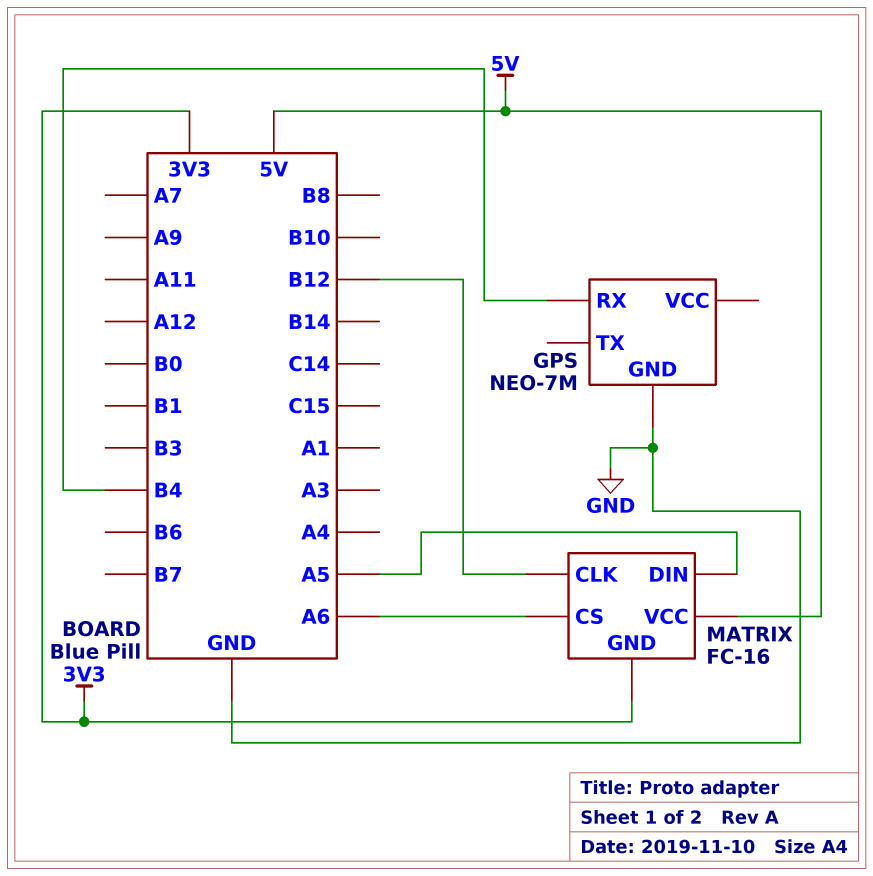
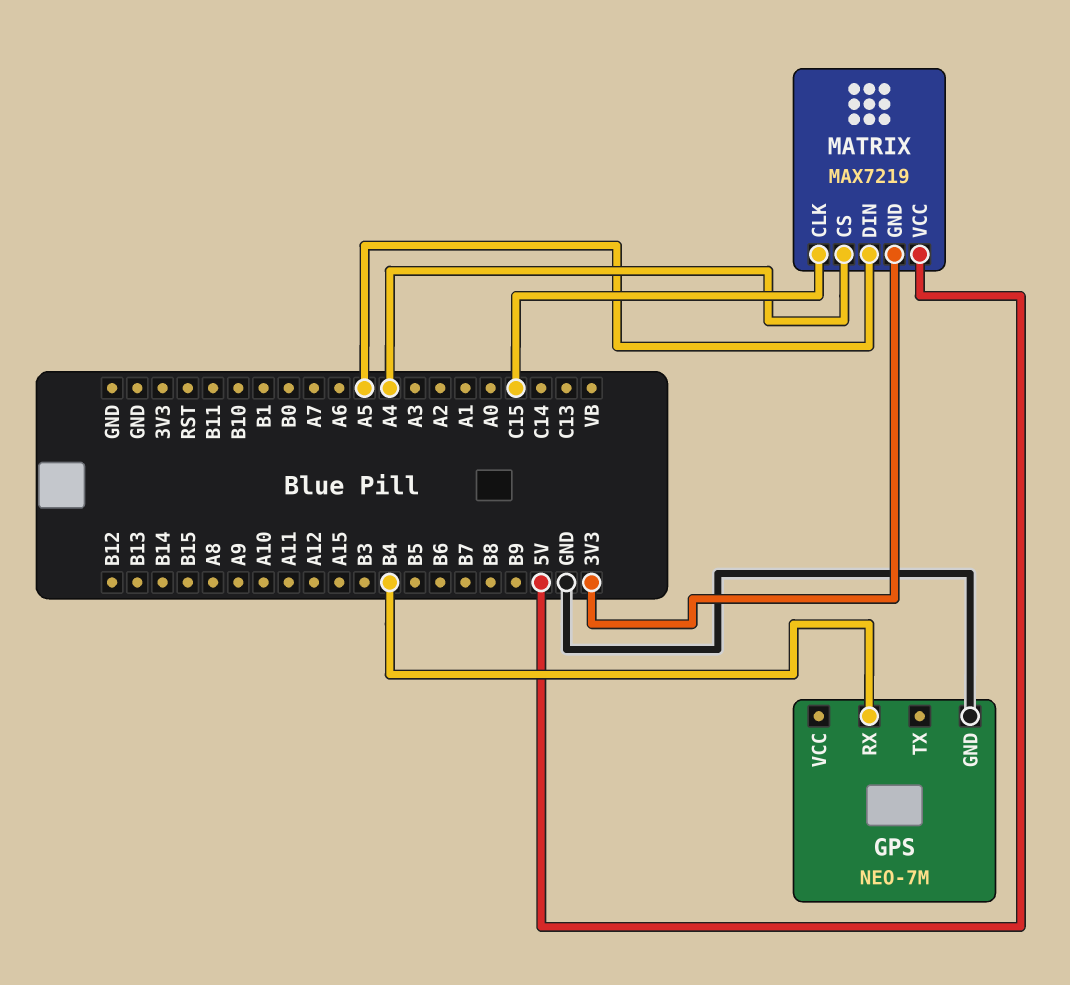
MATRIX: FC-16 -> MAX7219
MATRIX pin CLK: B12 -> C15
MATRIX pin CS: A6 -> A4

